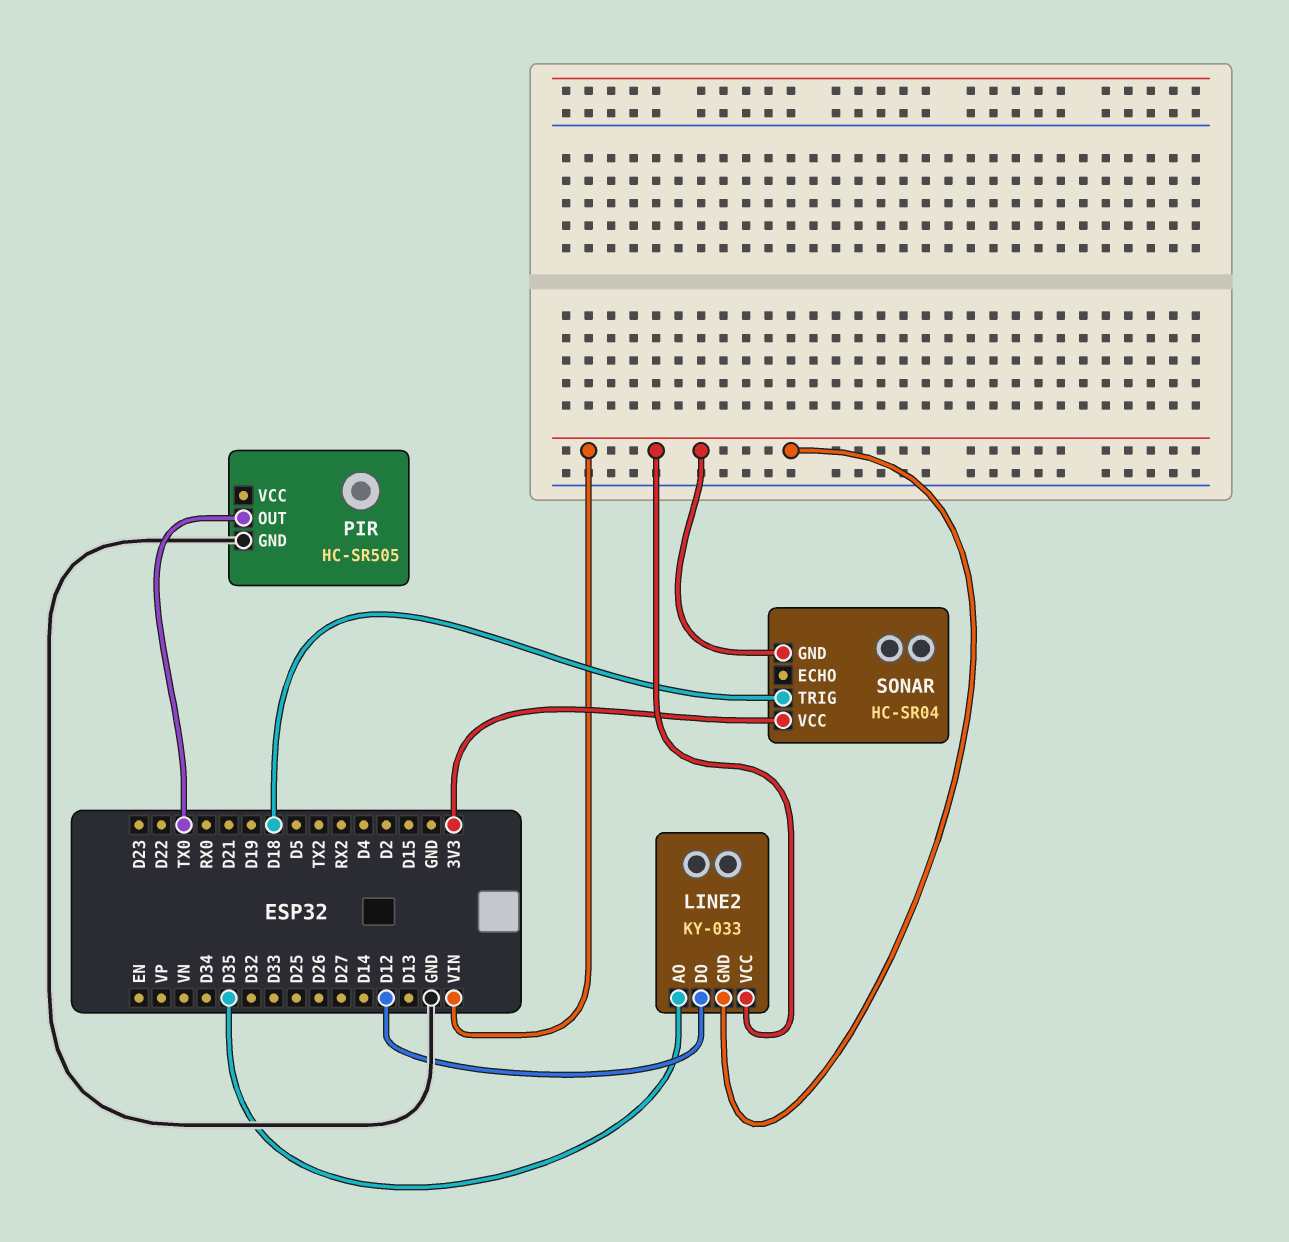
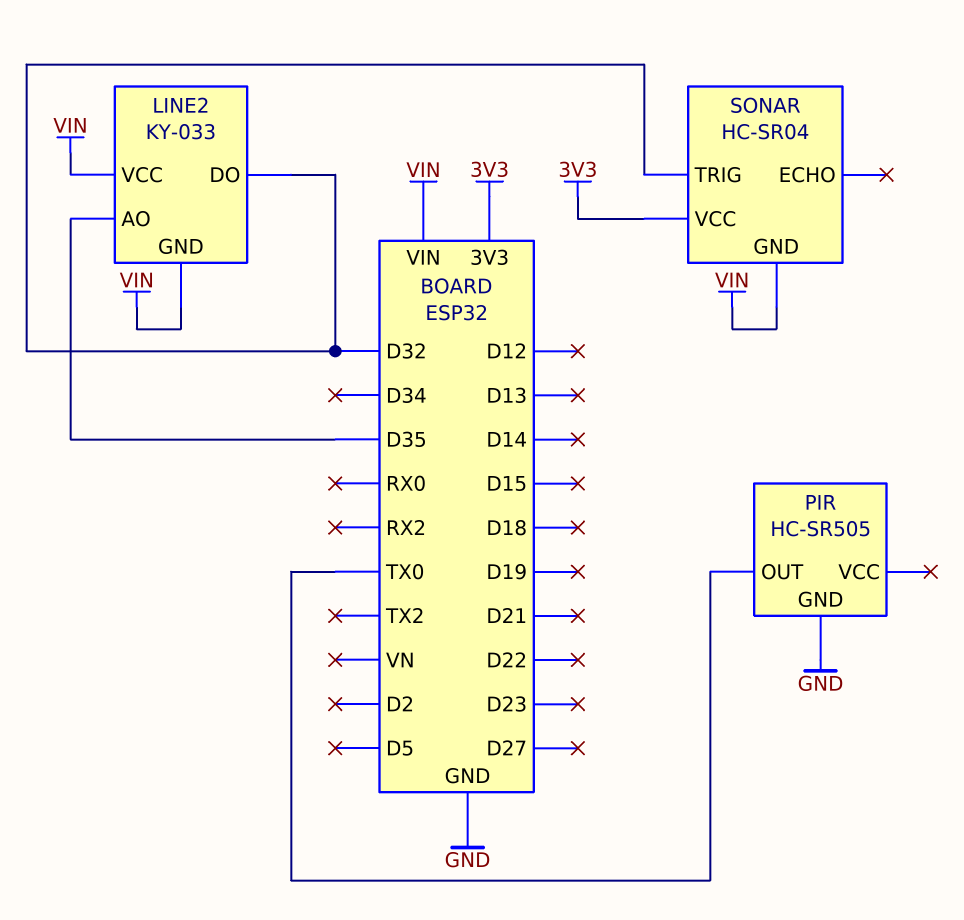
LINE2 pin DO: D12 -> D32
SONAR pin TRIG: D18 -> D32

